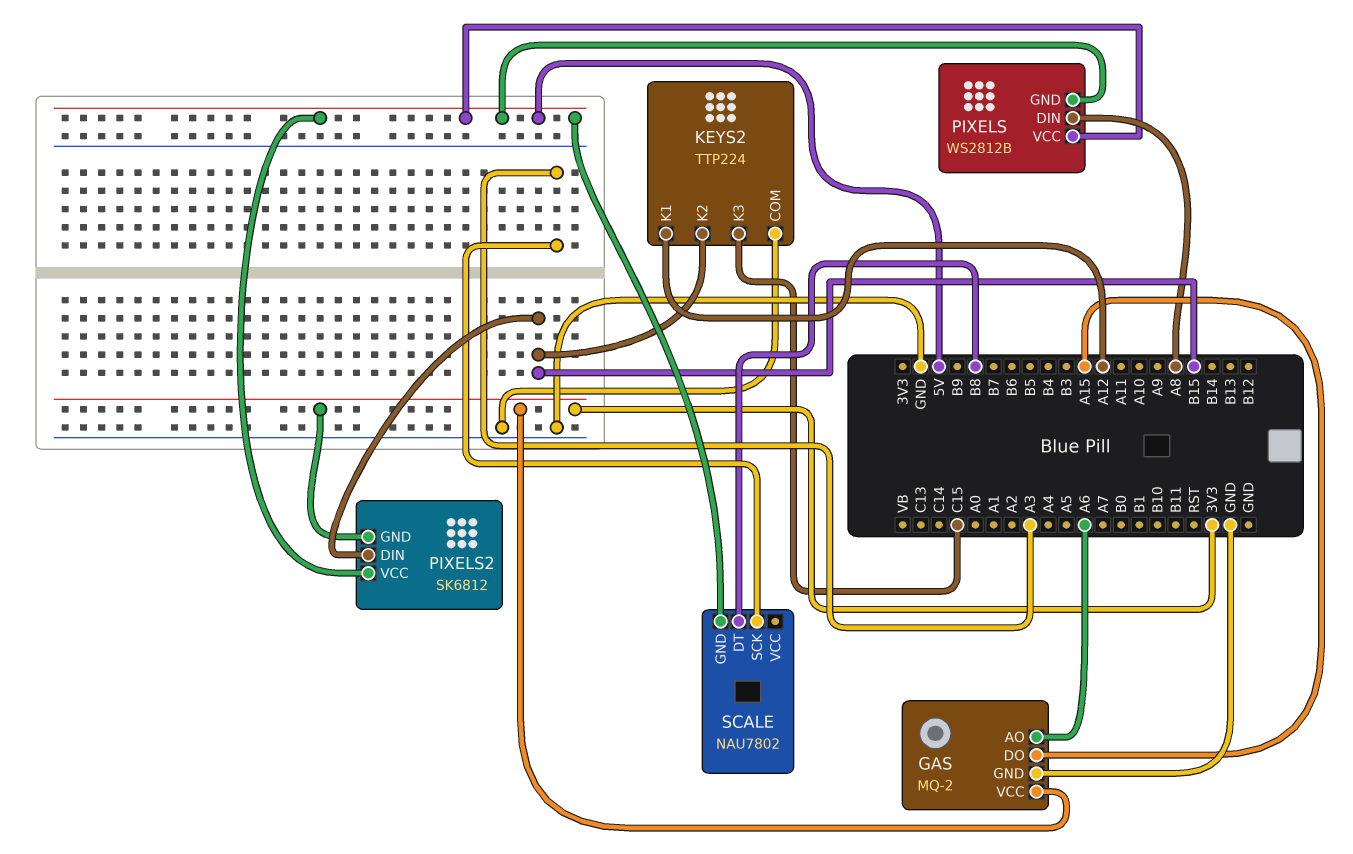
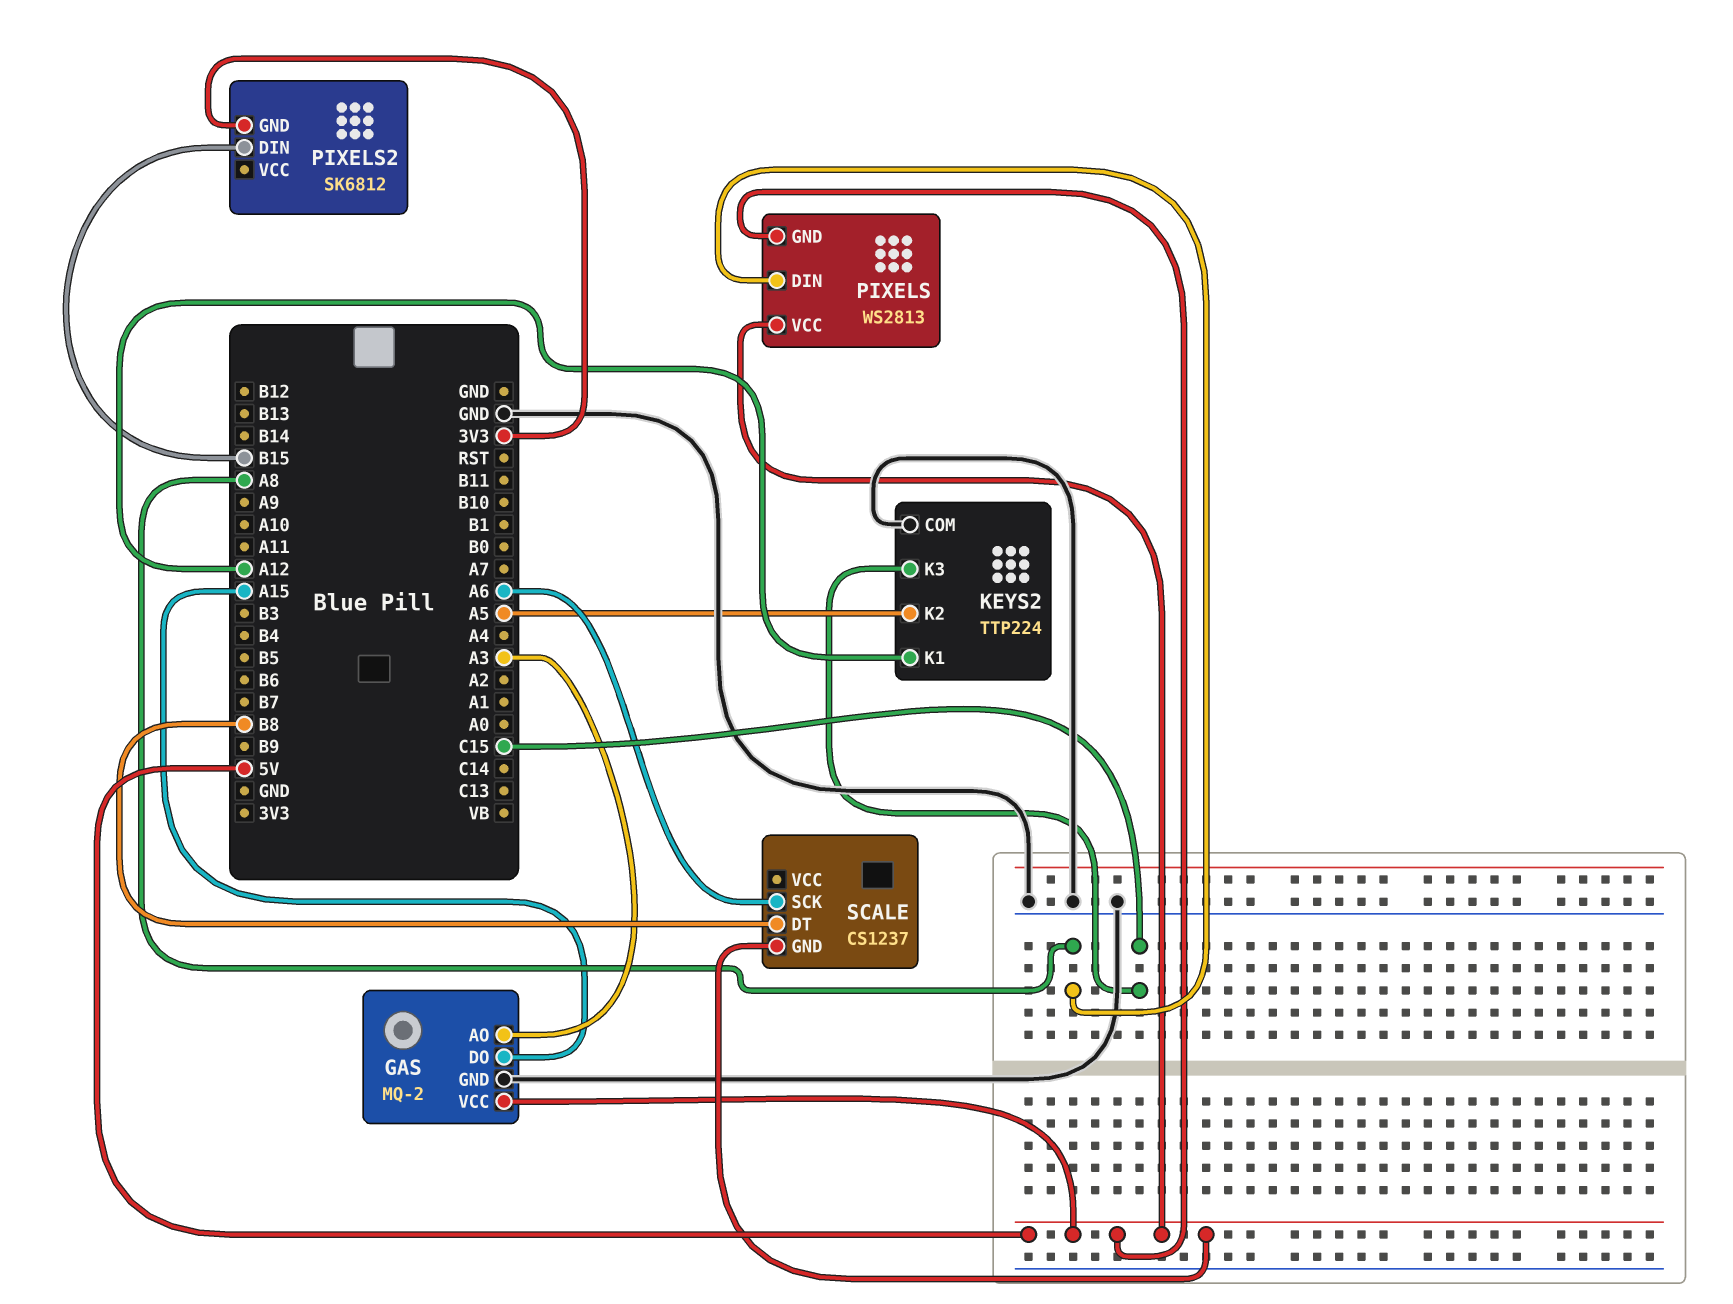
GAS pin AO: A6 -> A3
GAS pin VCC: 3V3 -> 5V
KEYS2 pin K2: B15 -> A5
PIXELS: WS2812B -> WS2813
PIXELS2 pin VCC: 5V -> none
SCALE: NAU7802 -> CS1237
SCALE pin SCK: A3 -> A6

